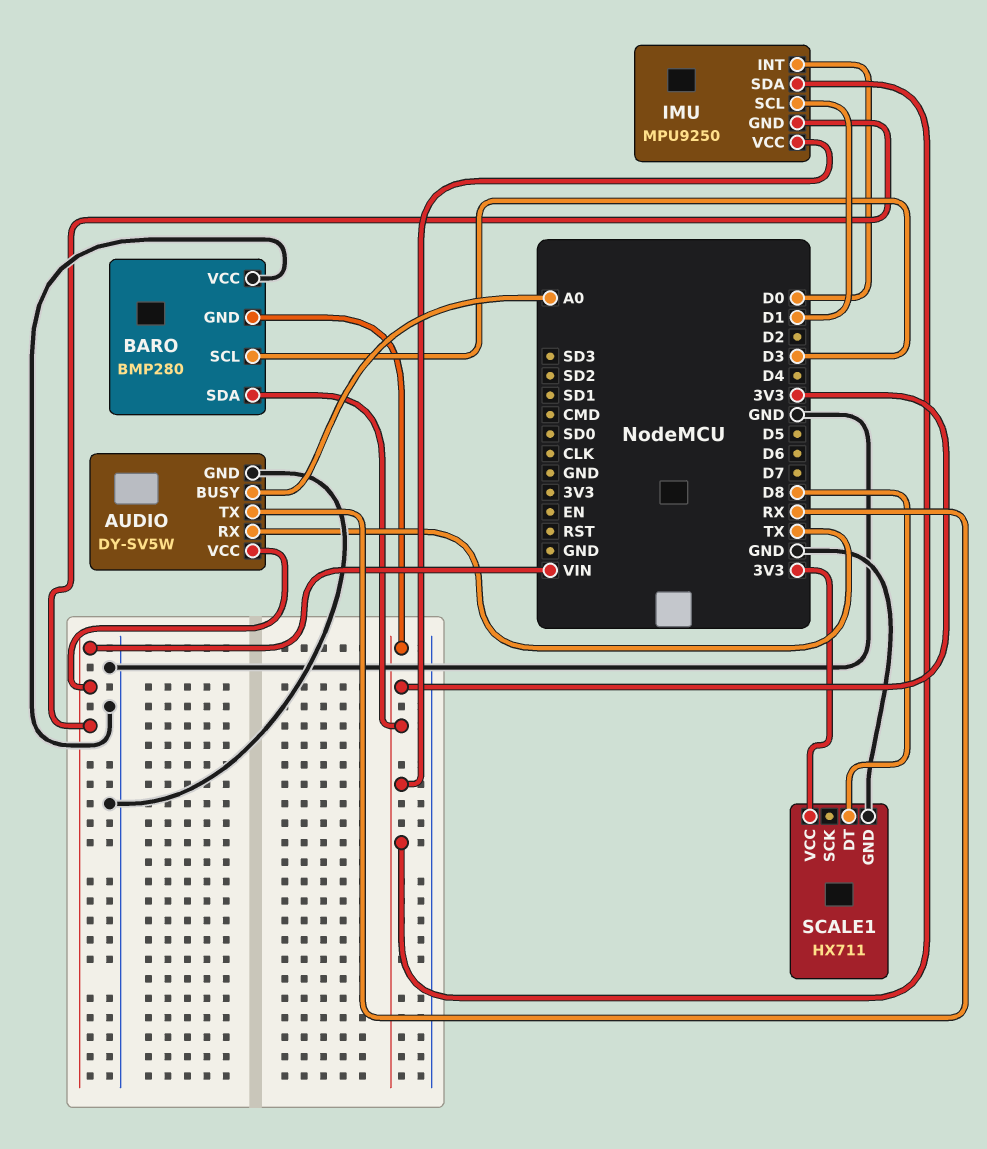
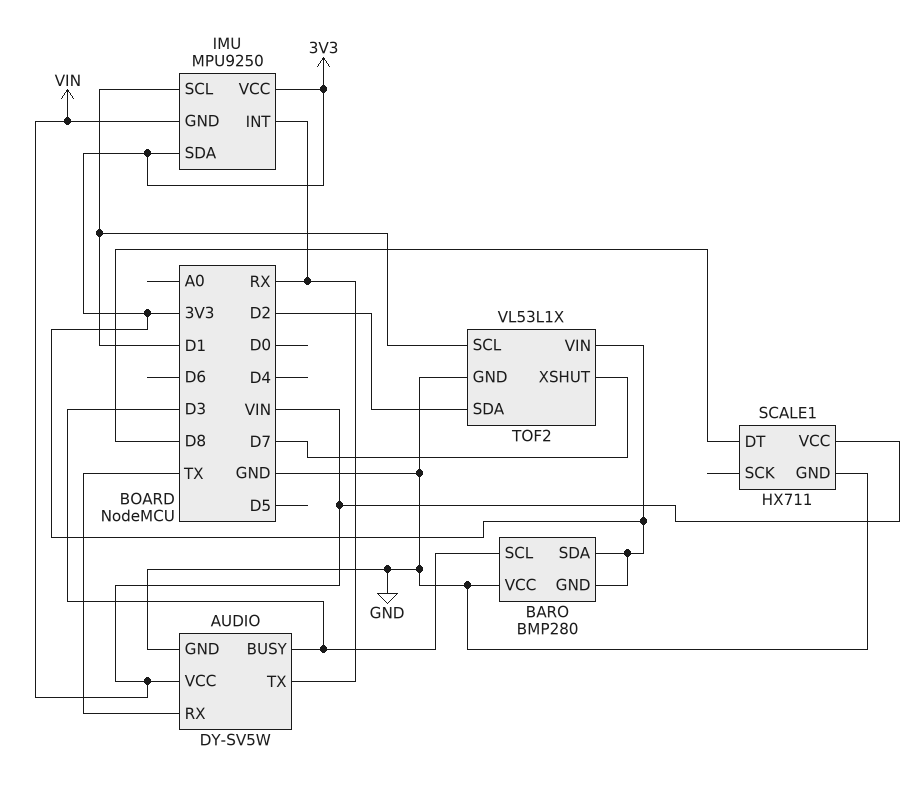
AUDIO pin BUSY: A0 -> D3
IMU pin INT: D0 -> RX
SCALE1 pin VCC: 3V3 -> VIN
TOF2: none -> VL53L1X
TOF2 pin GND: none -> GND
TOF2 pin SCL: none -> D1
TOF2 pin SDA: none -> D2
TOF2 pin VIN: none -> 3V3
TOF2 pin XSHUT: none -> D7

